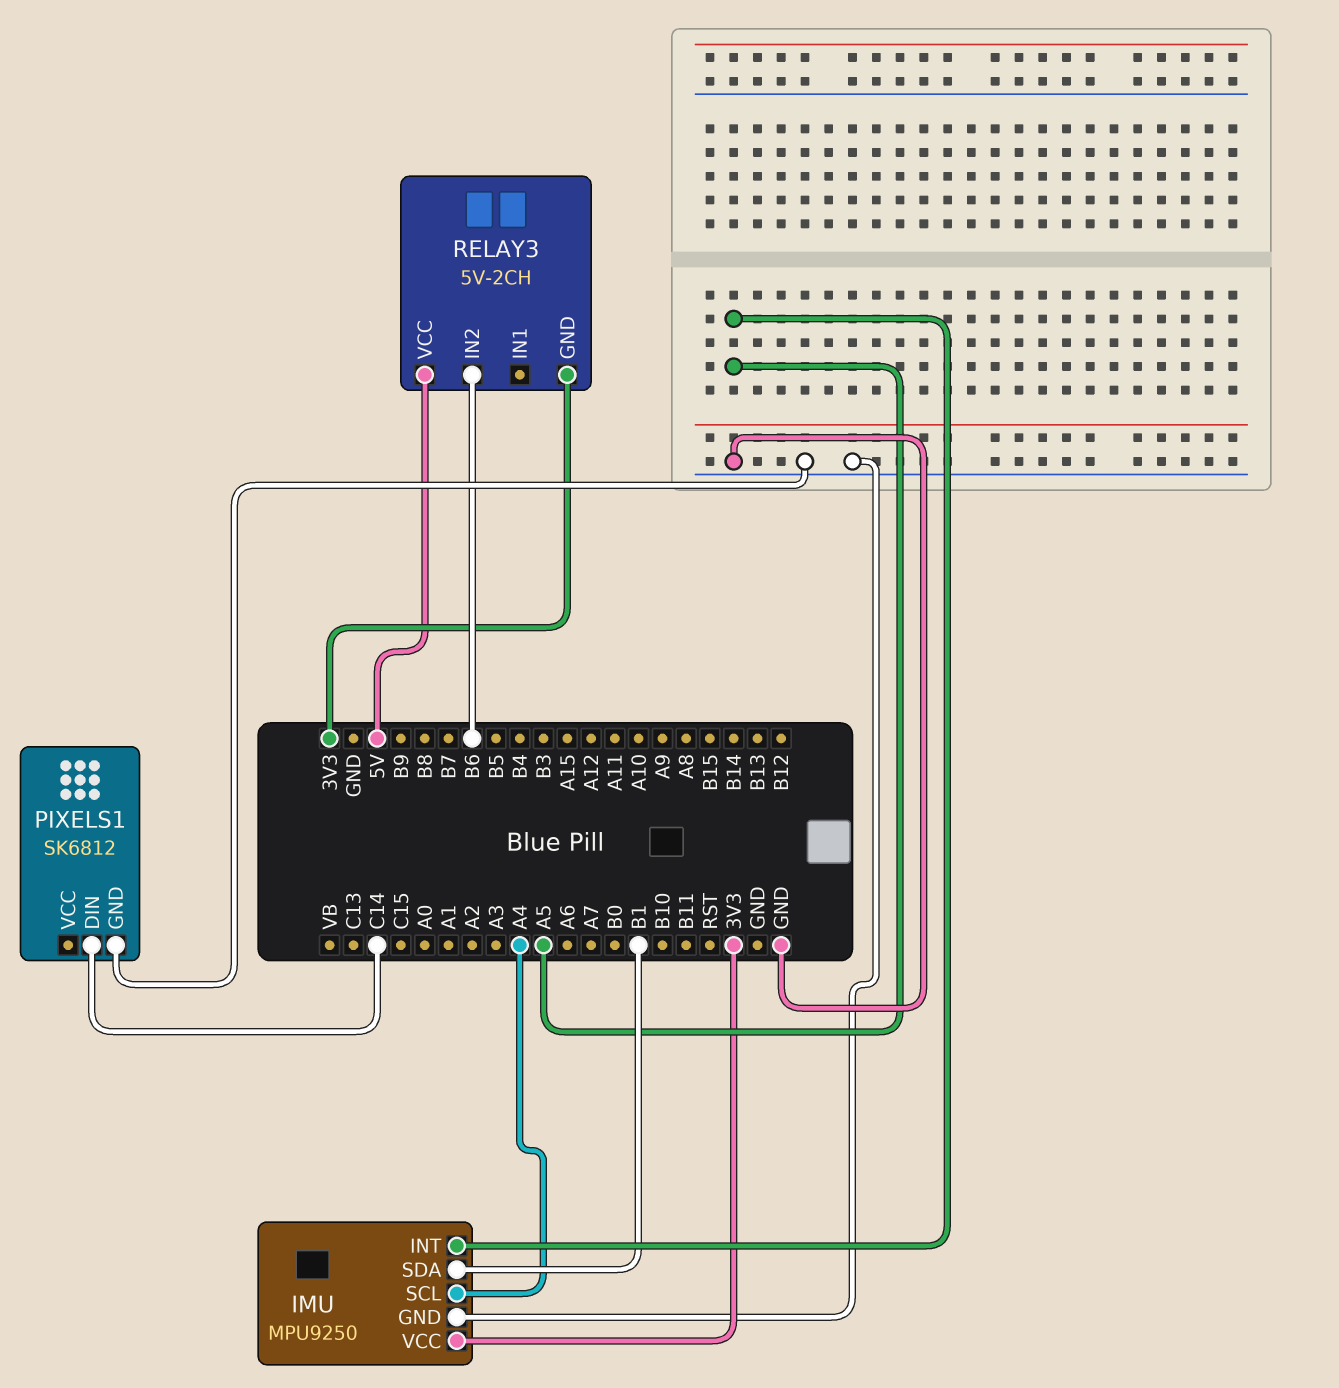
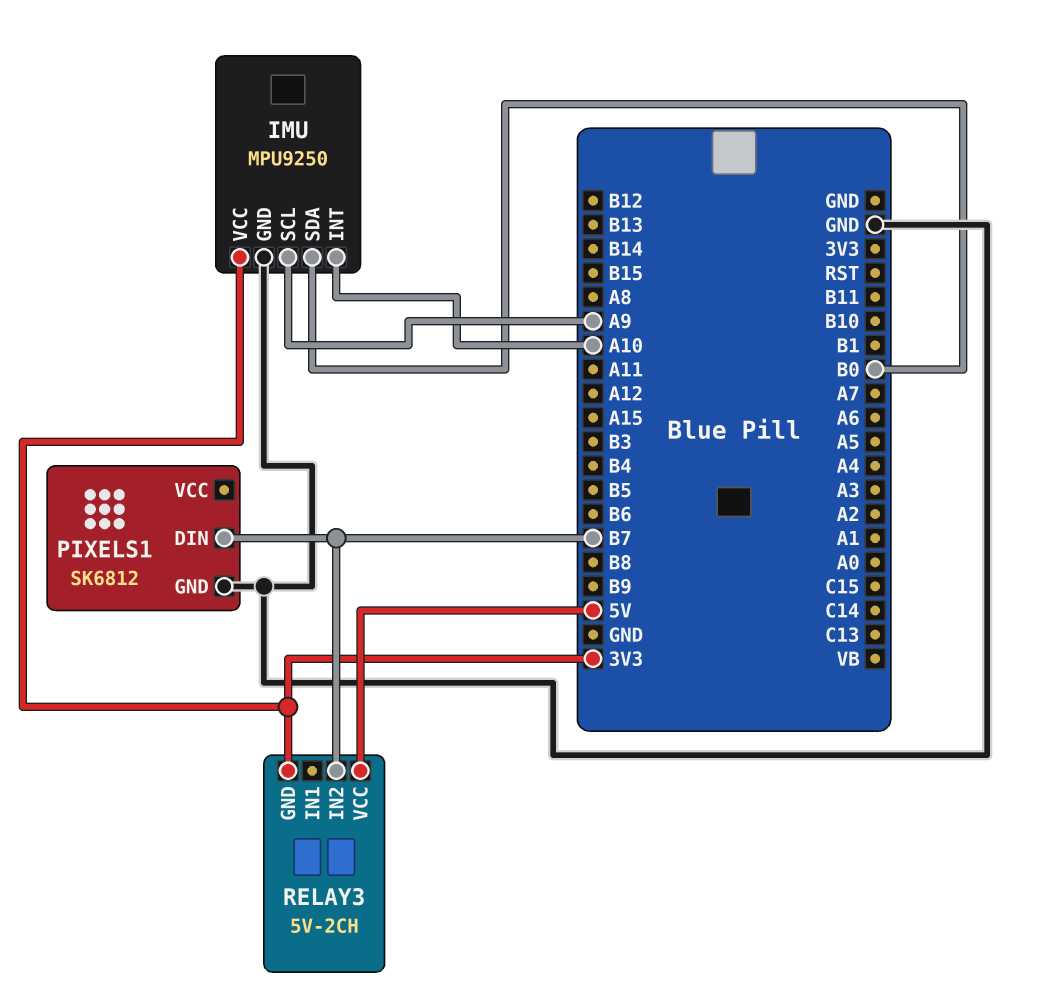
IMU pin INT: A5 -> A10
IMU pin SCL: A4 -> A9
IMU pin SDA: B1 -> B0
PIXELS1 pin DIN: C14 -> B7
RELAY3 pin IN2: B6 -> B7

